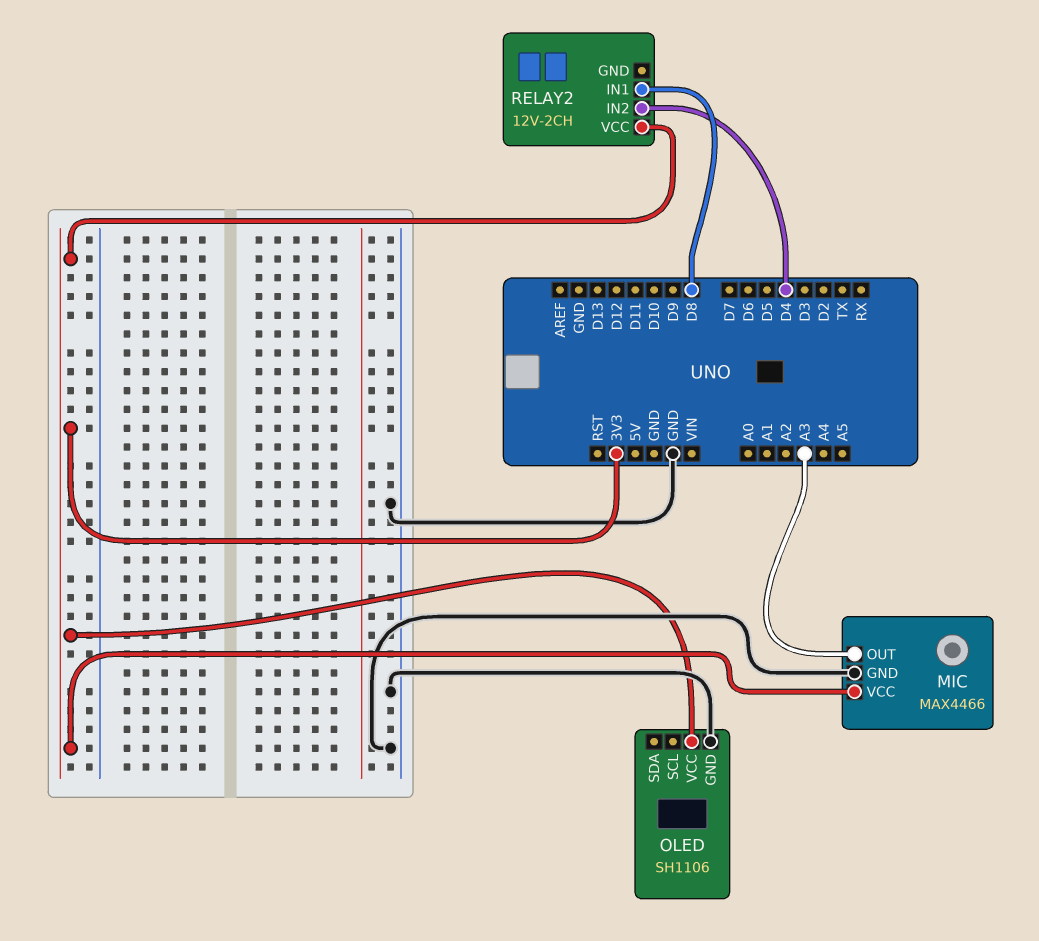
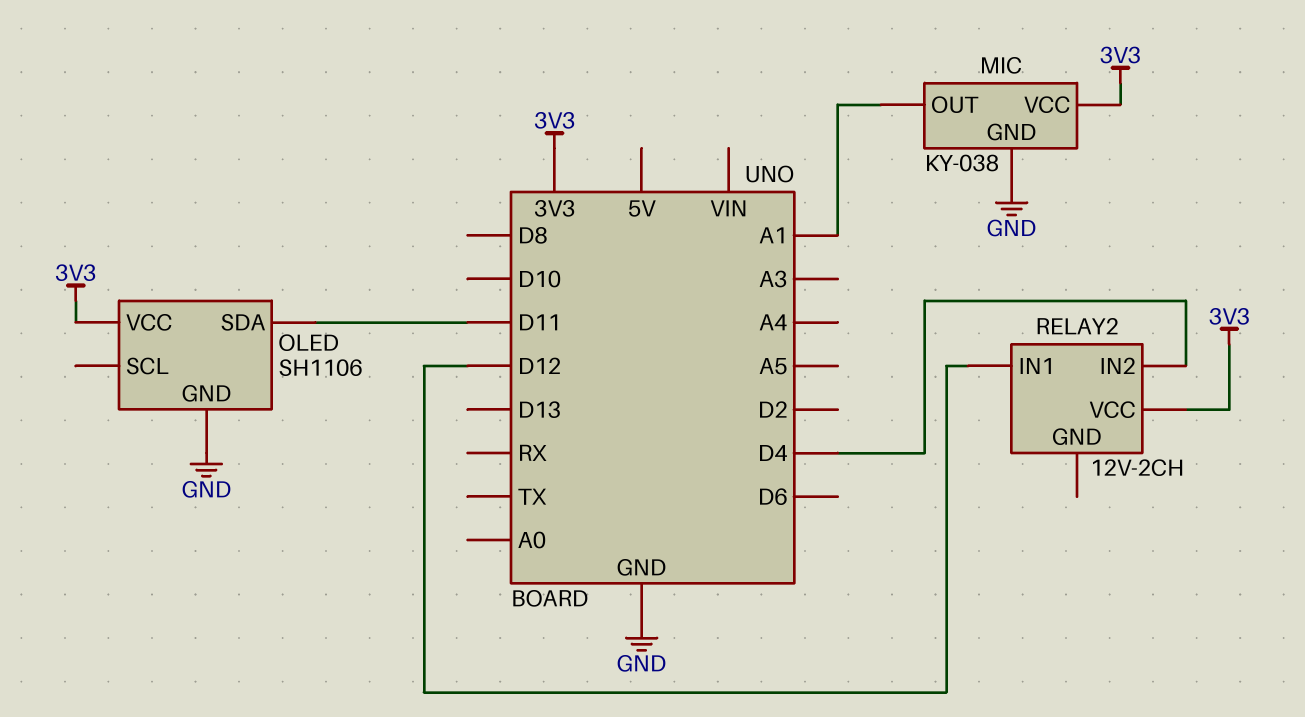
MIC: MAX4466 -> KY-038
MIC pin OUT: A3 -> A1
OLED pin SDA: none -> D11
RELAY2 pin IN1: D8 -> D12

